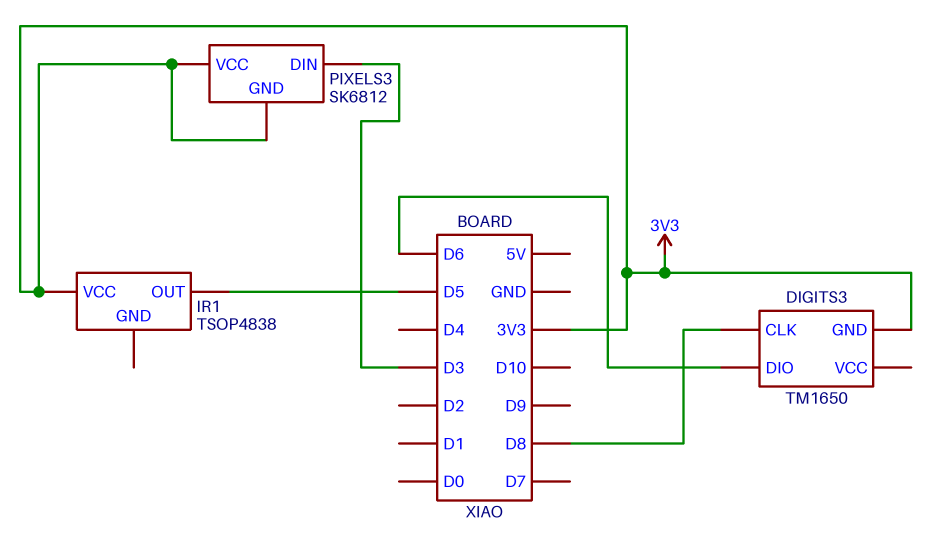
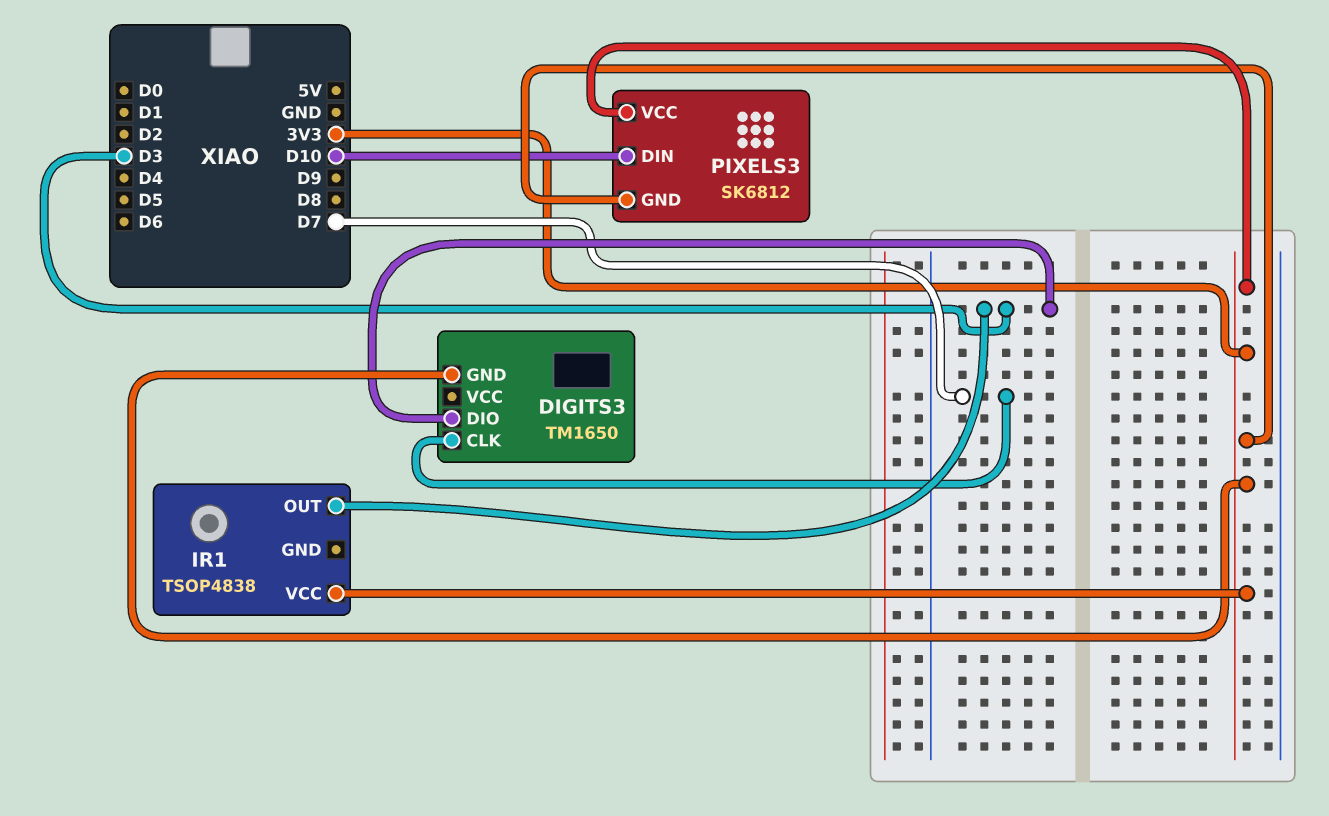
DIGITS3 pin CLK: D8 -> D7
DIGITS3 pin DIO: D6 -> D3
IR1 pin OUT: D5 -> D3
PIXELS3 pin DIN: D3 -> D10

